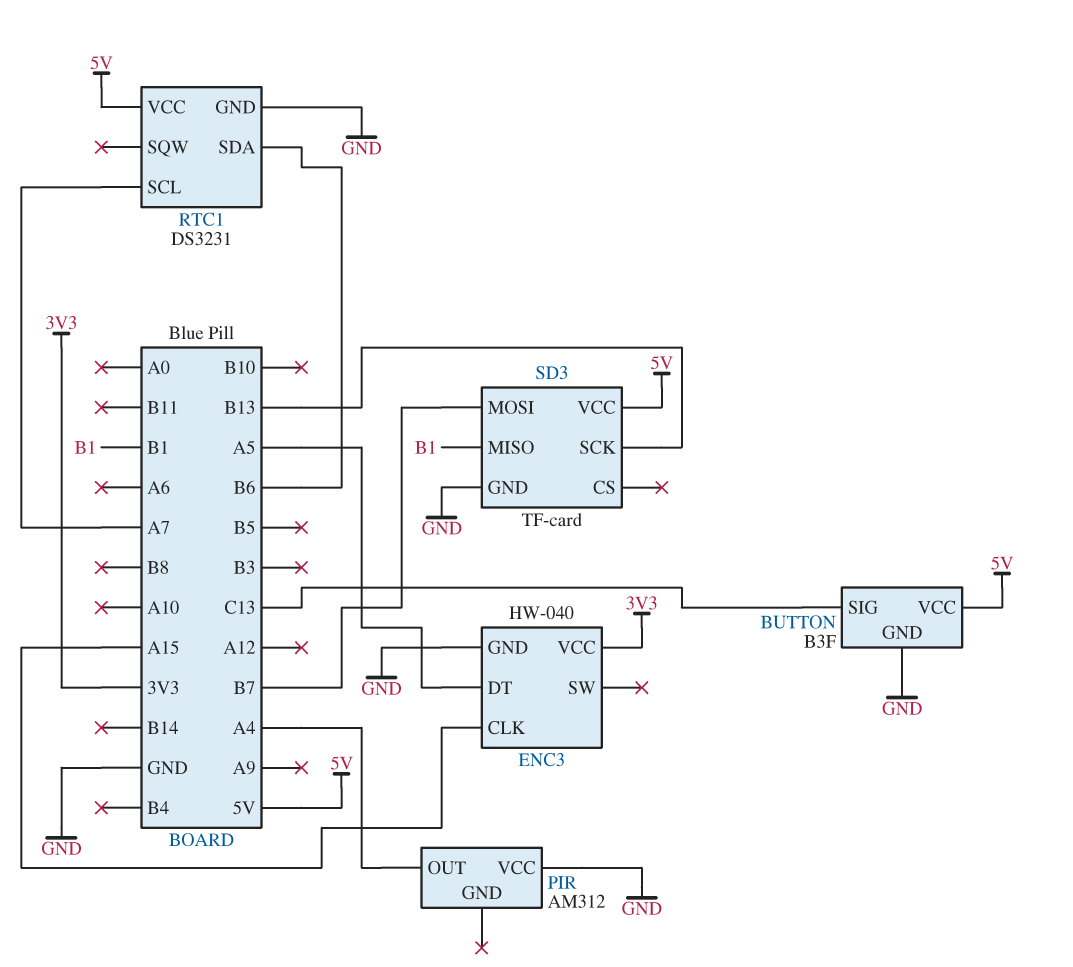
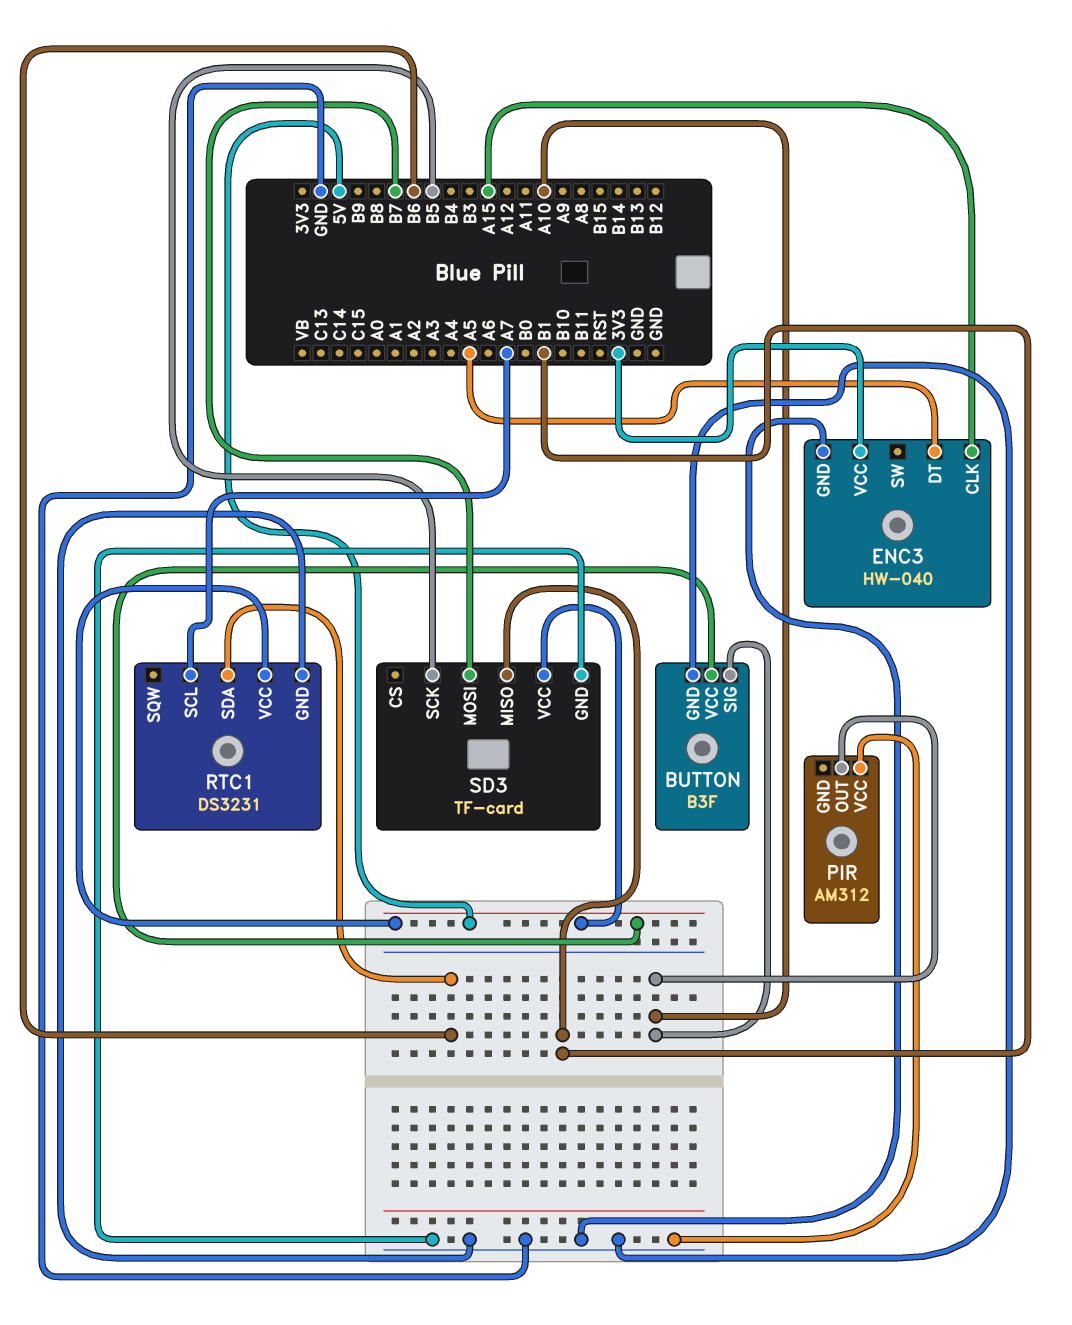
BUTTON pin SIG: C13 -> A10
PIR pin OUT: A4 -> A10
SD3 pin SCK: B13 -> B5

